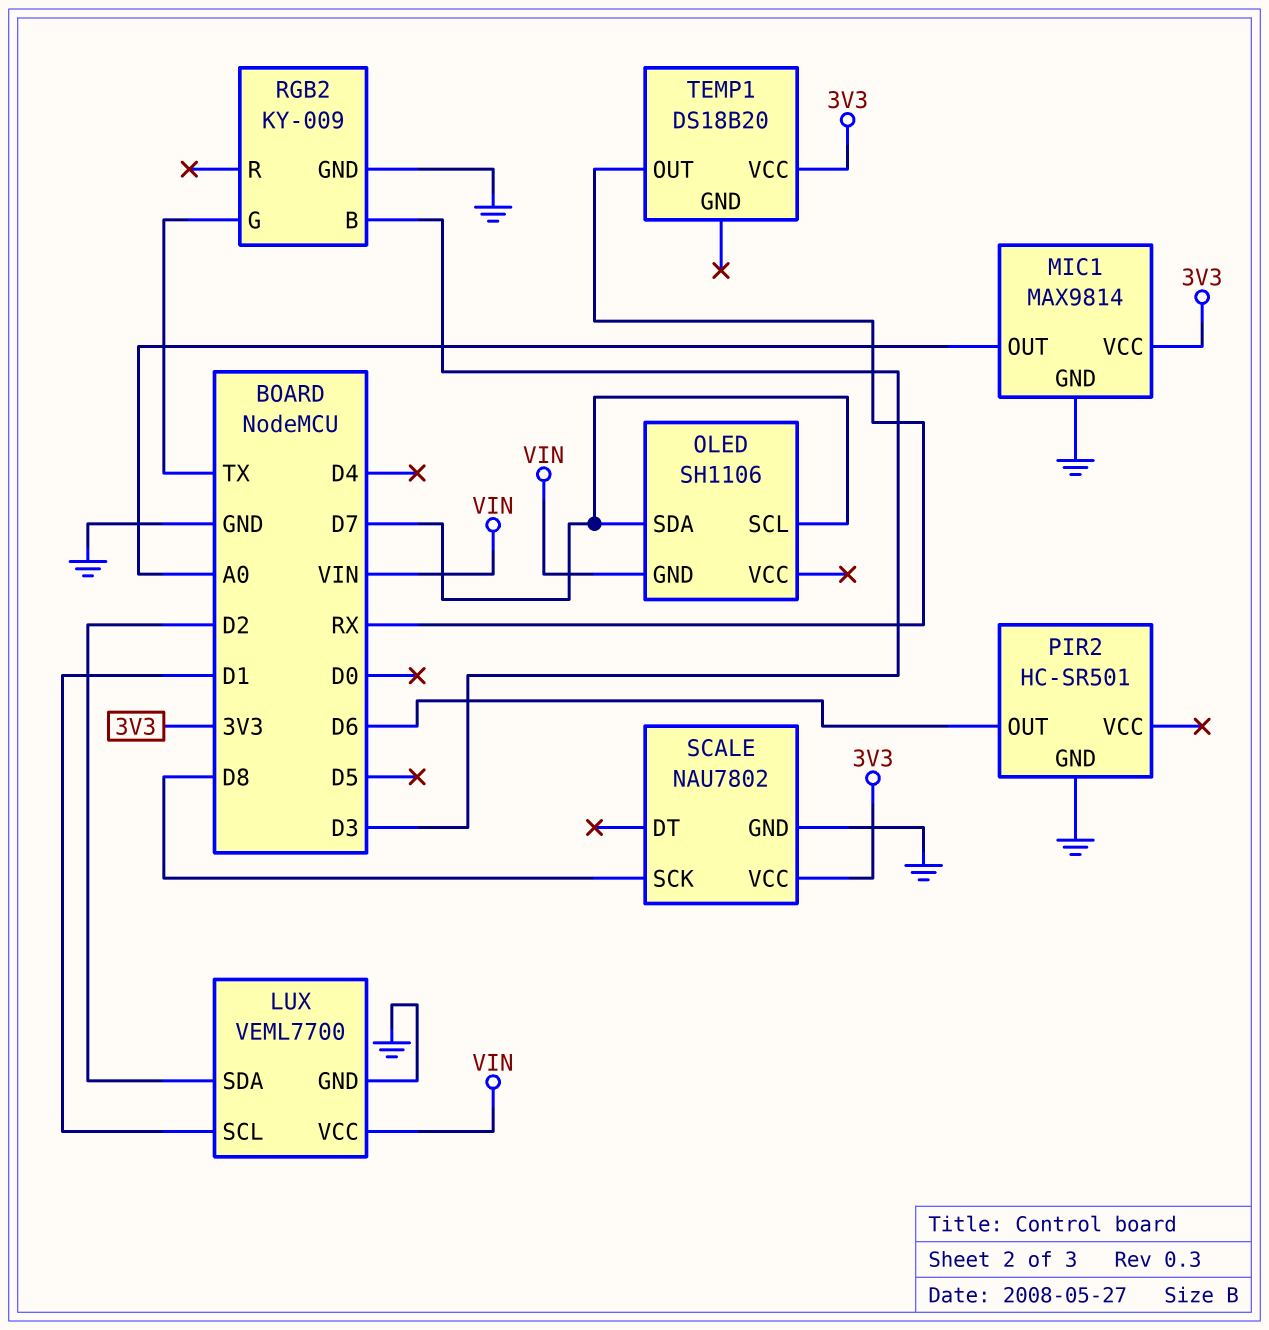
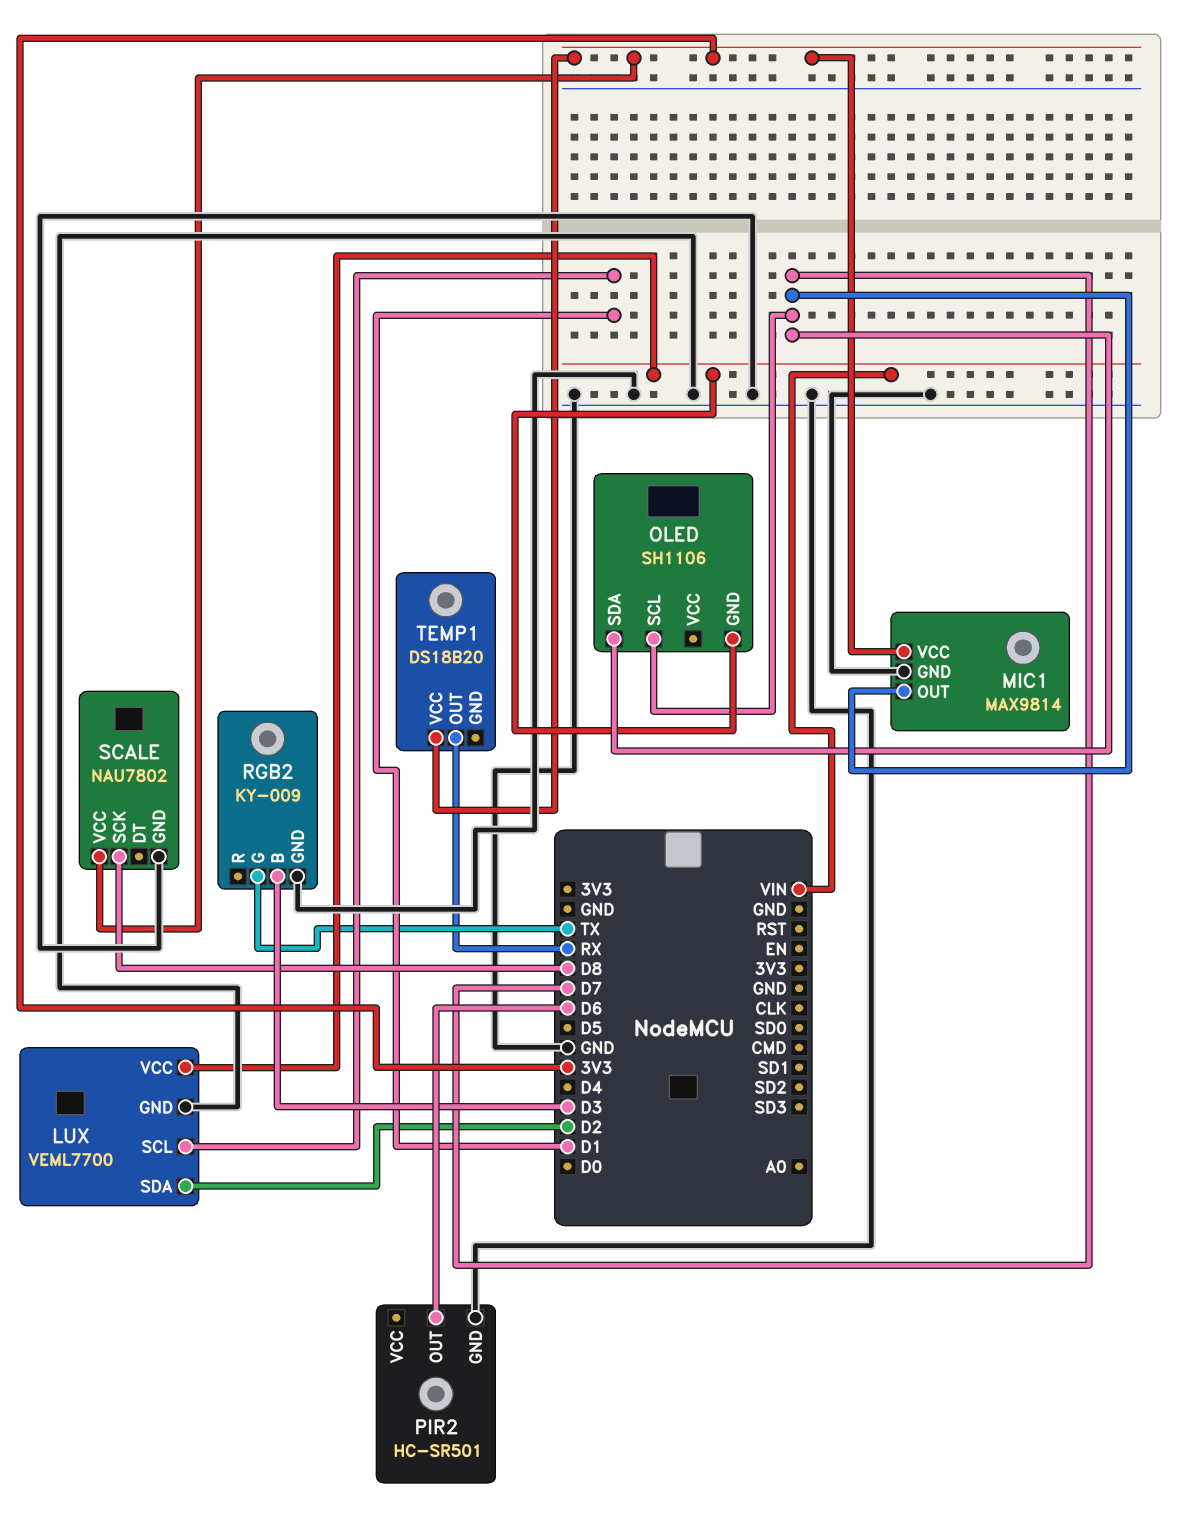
MIC1 pin OUT: A0 -> D7

